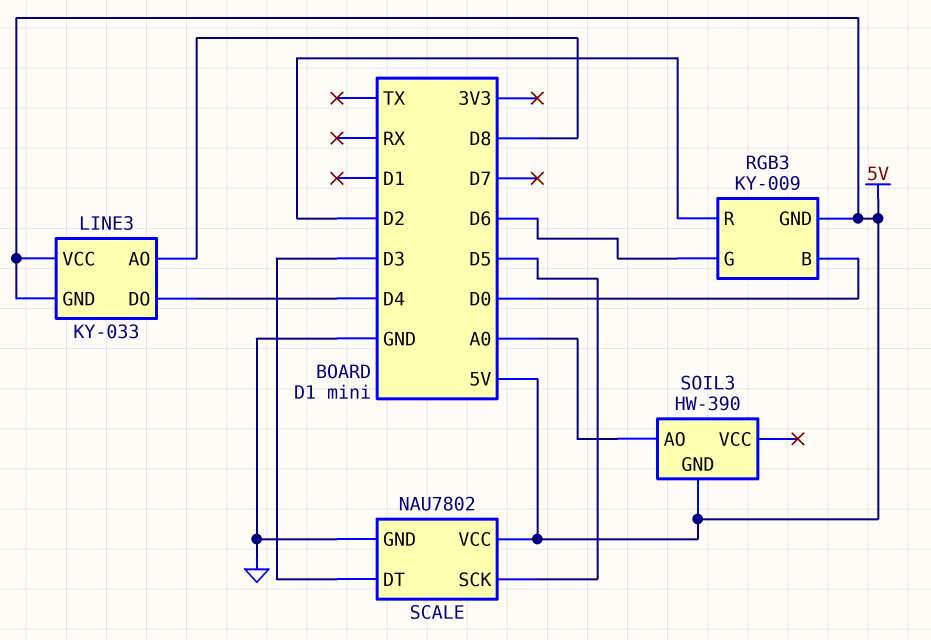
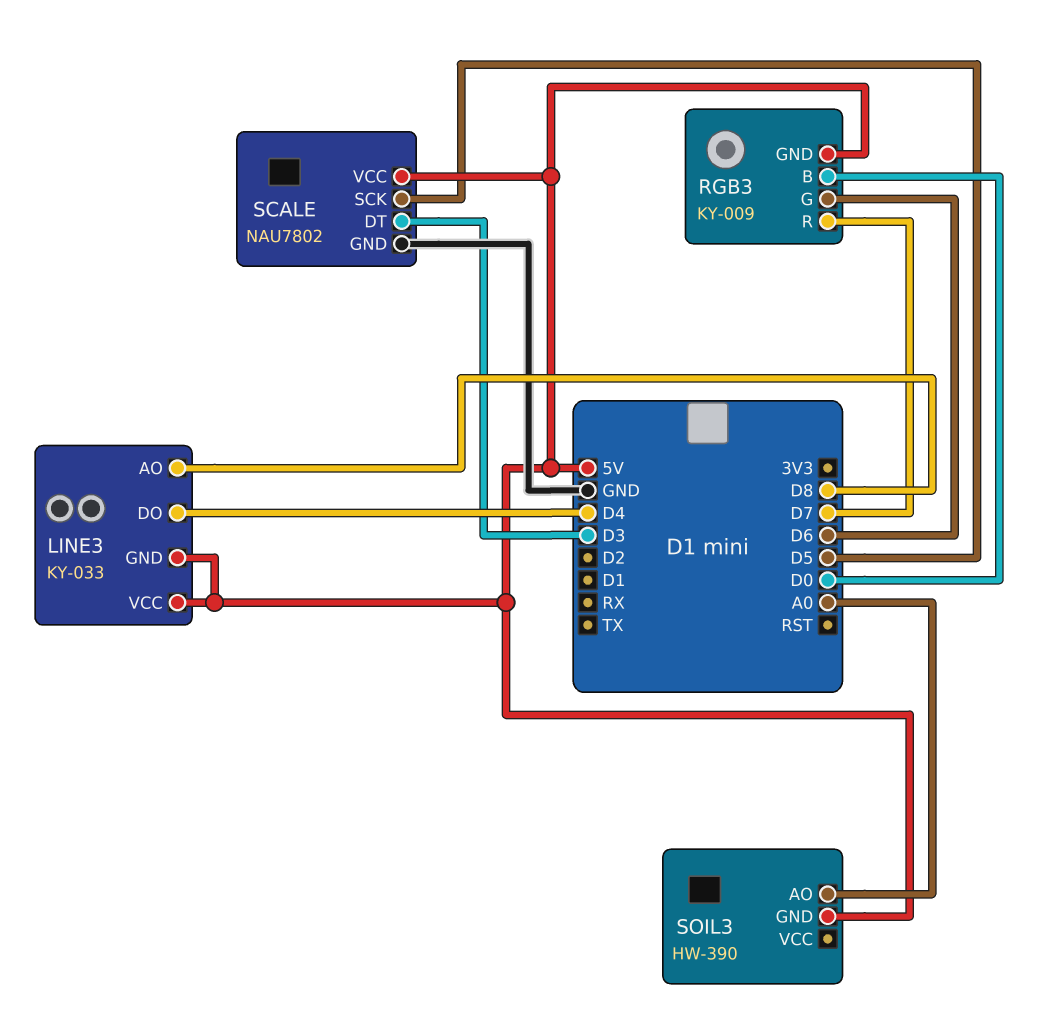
RGB3 pin R: D2 -> D7

